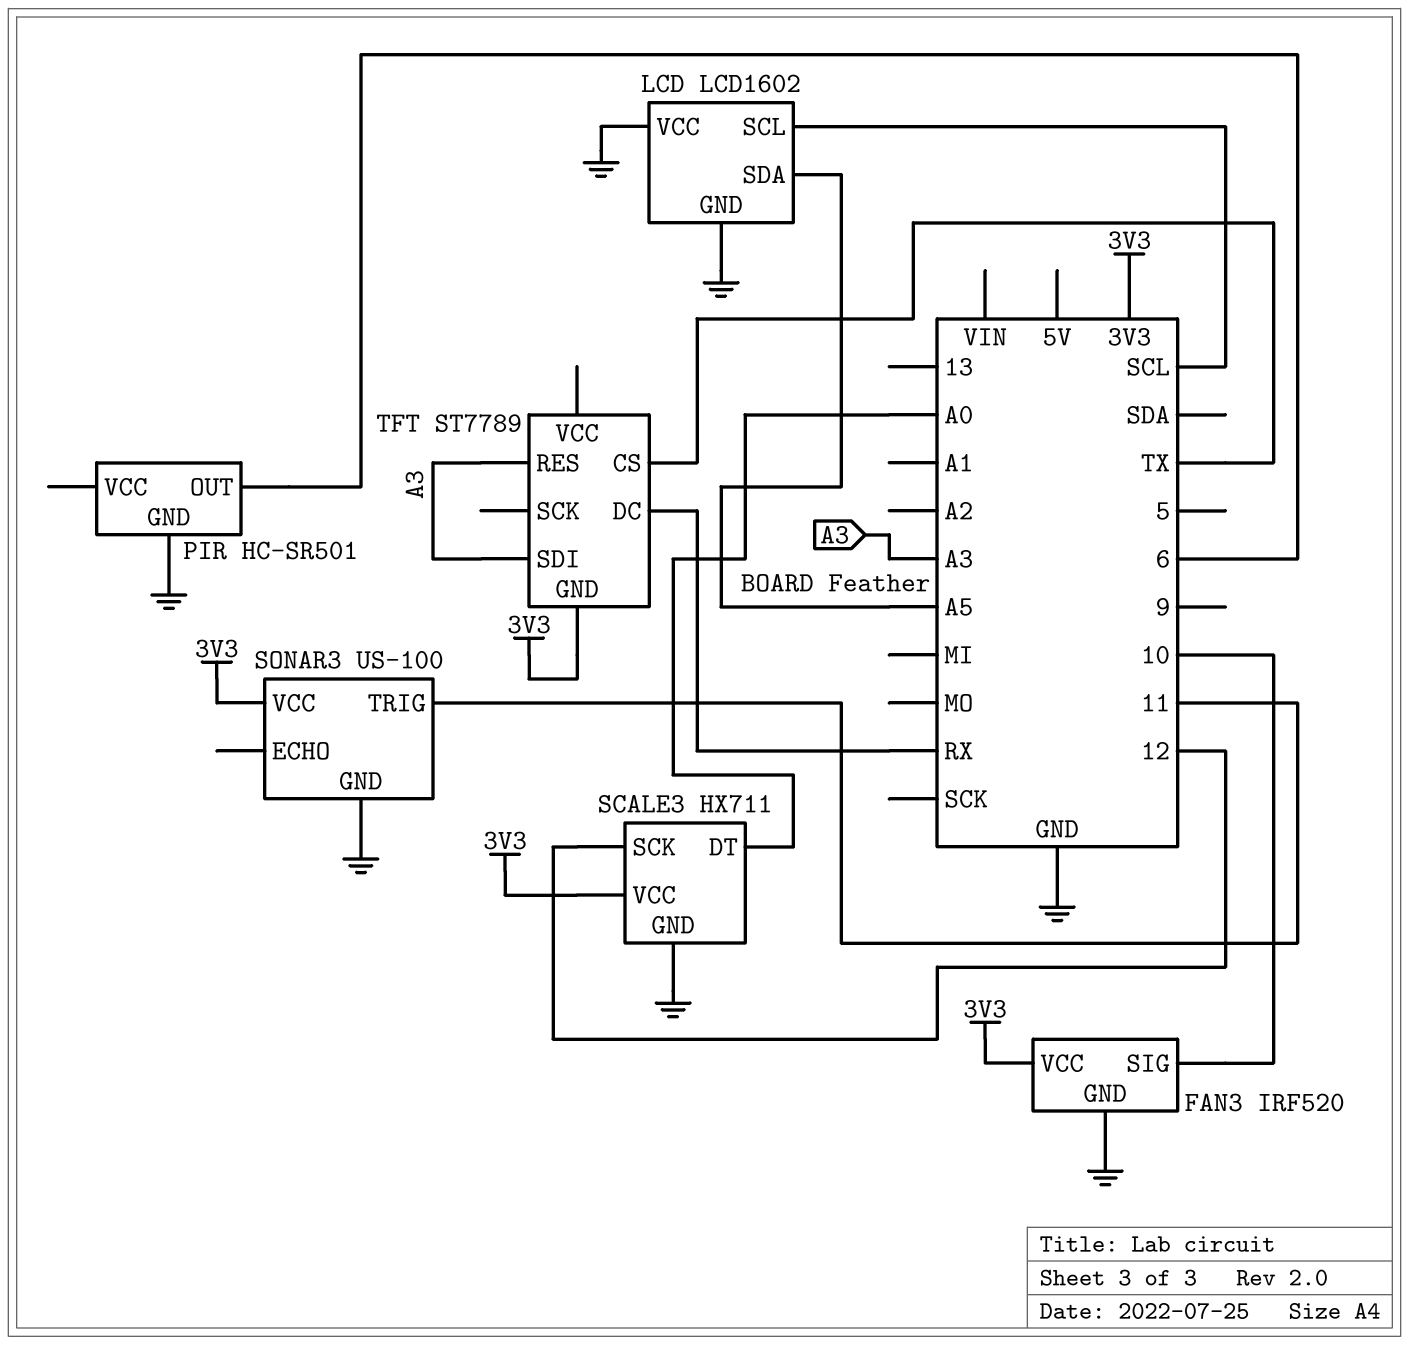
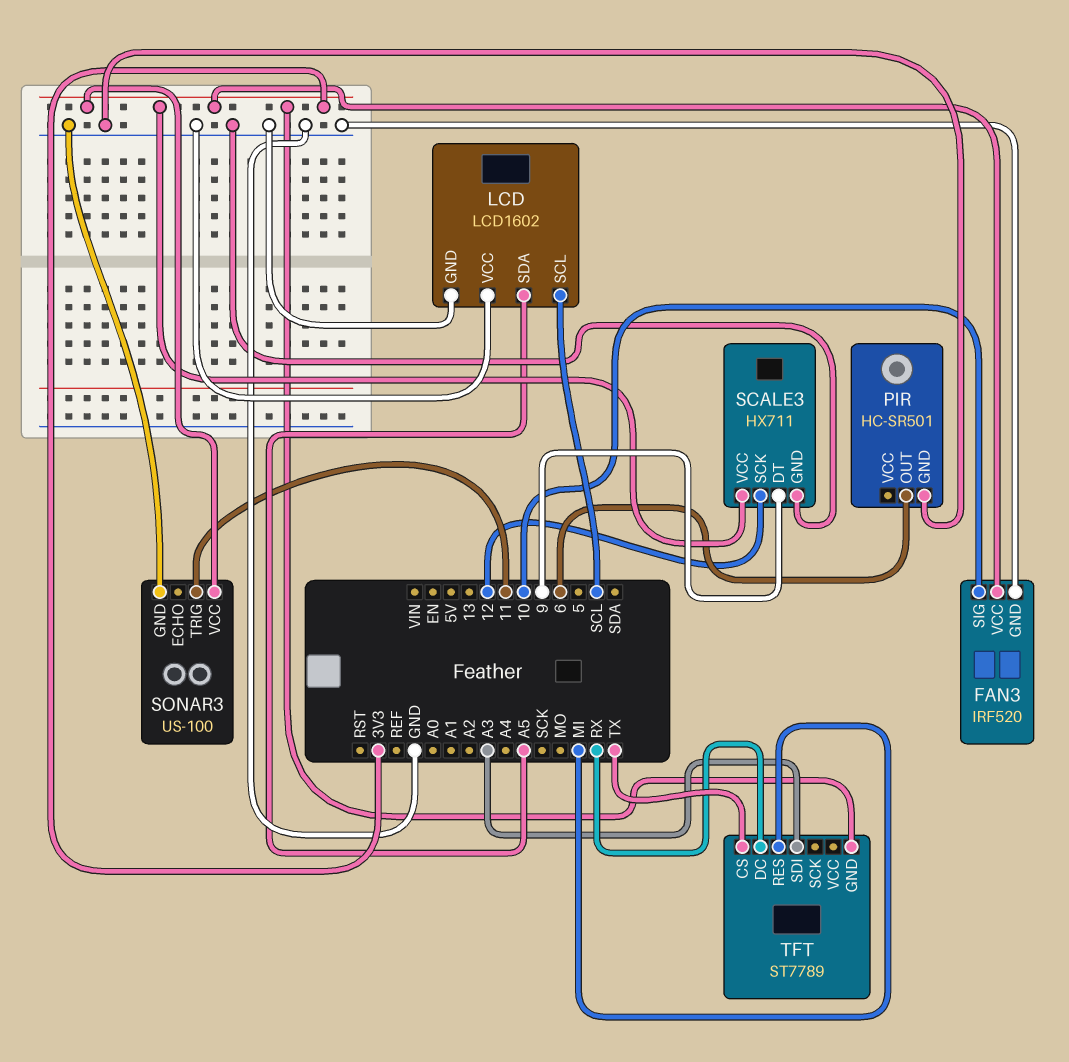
SCALE3 pin DT: A0 -> 9
TFT pin RES: A3 -> MI

